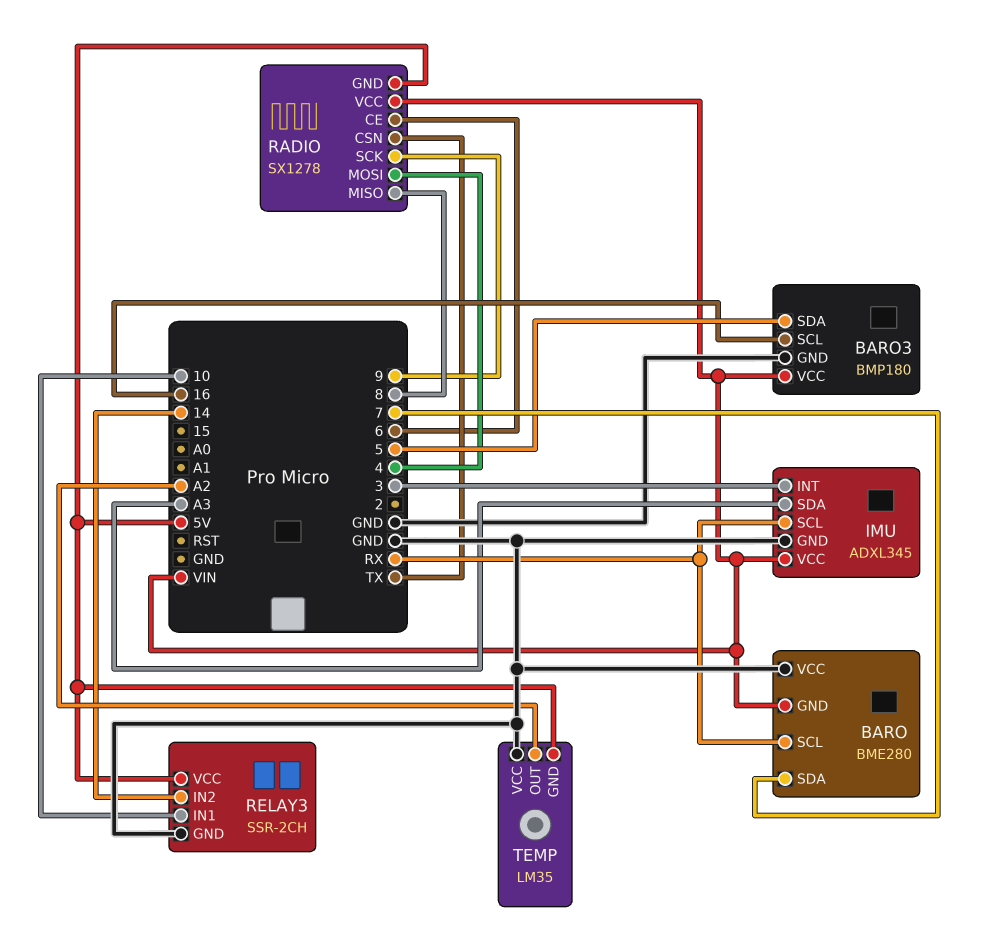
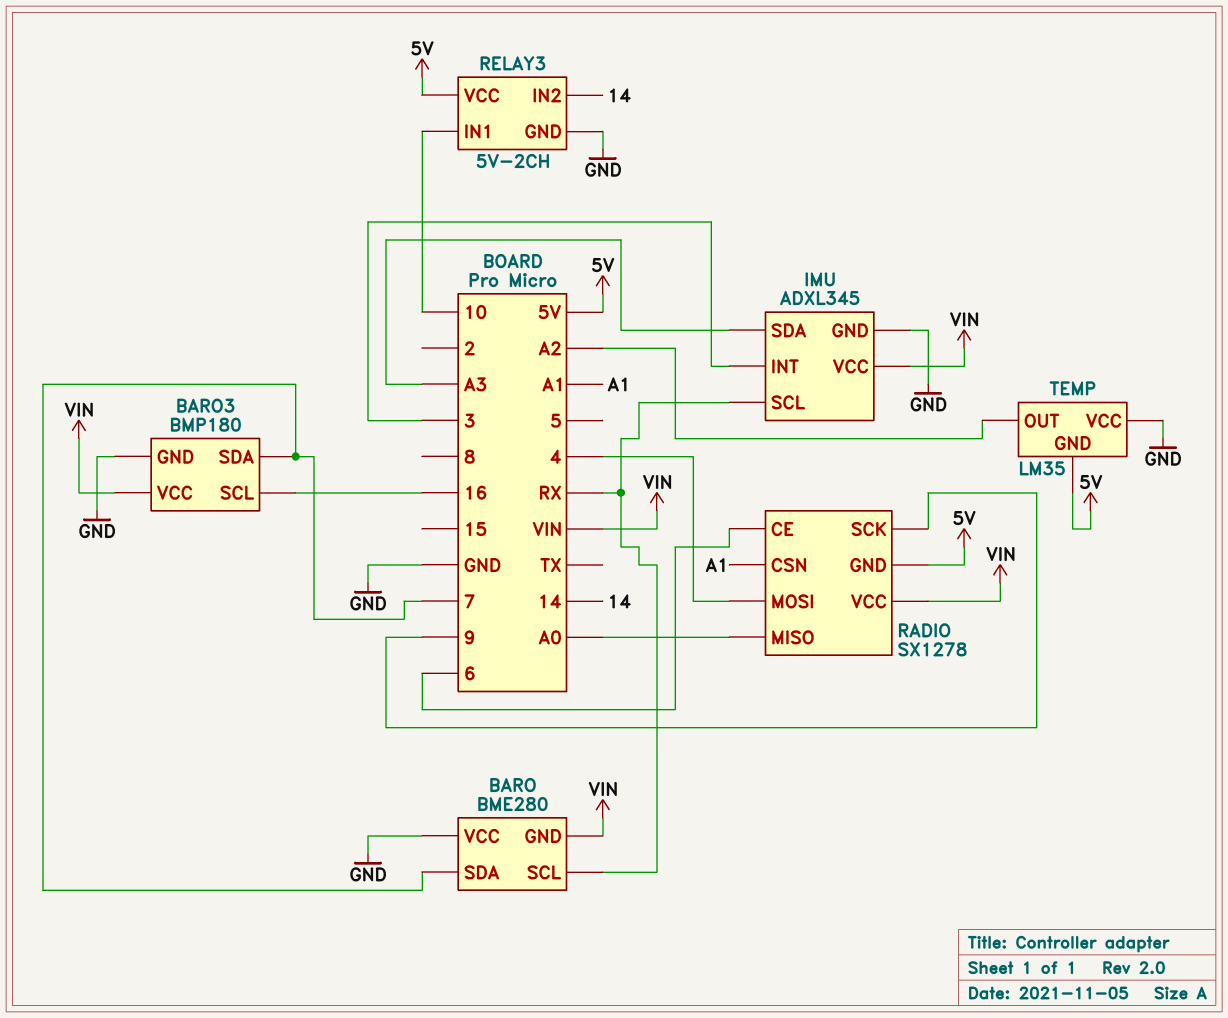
BARO3 pin SDA: 5 -> 7
RADIO pin CSN: TX -> A1
RADIO pin MISO: 8 -> A0
RELAY3: SSR-2CH -> 5V-2CH

